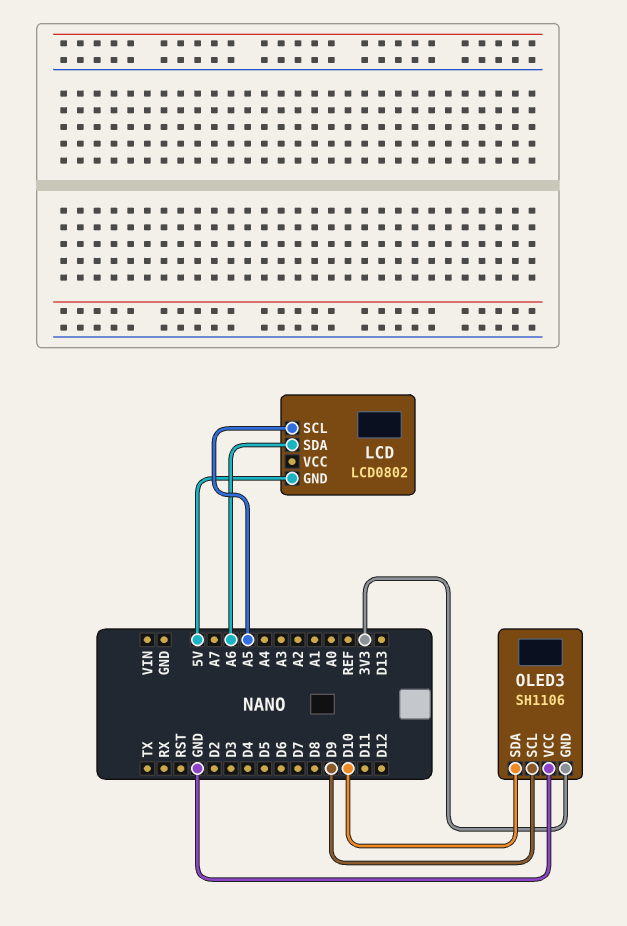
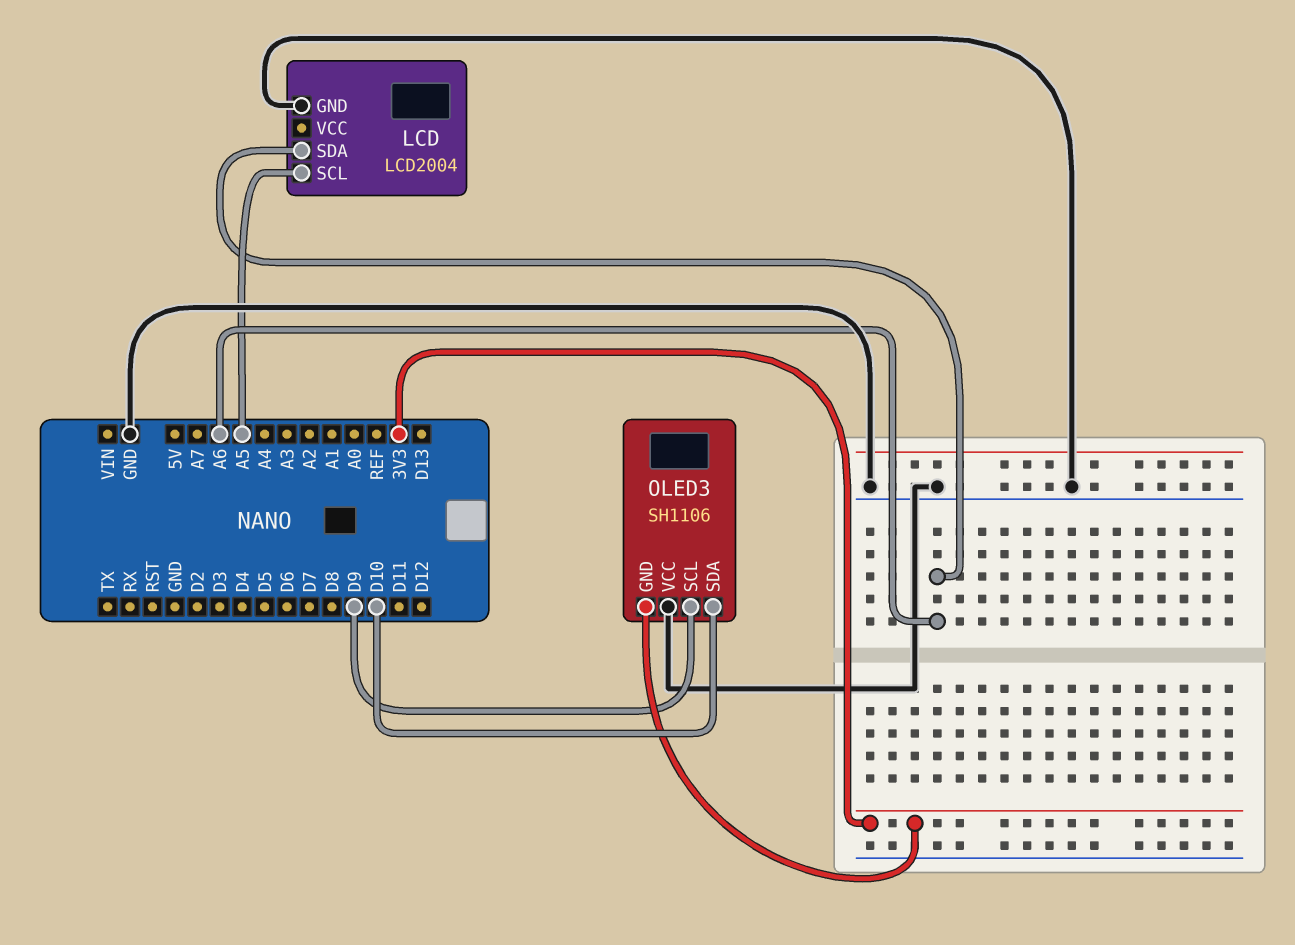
LCD: LCD0802 -> LCD2004
LCD pin GND: 5V -> GND

